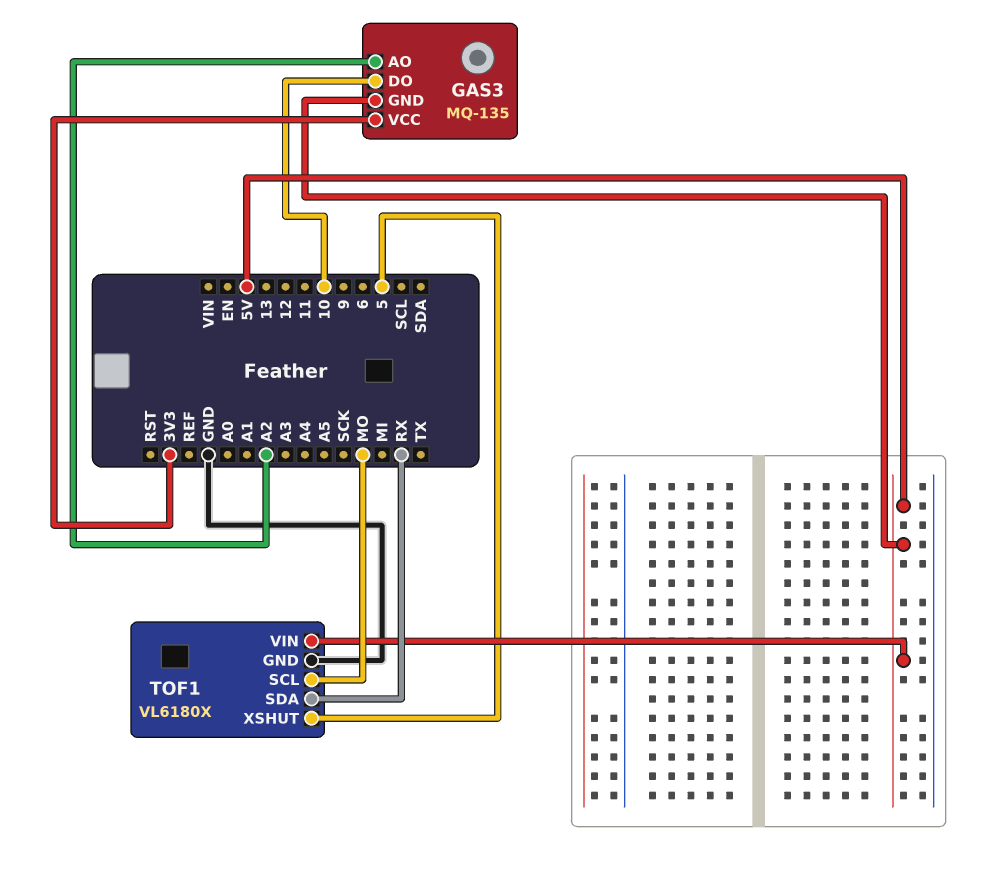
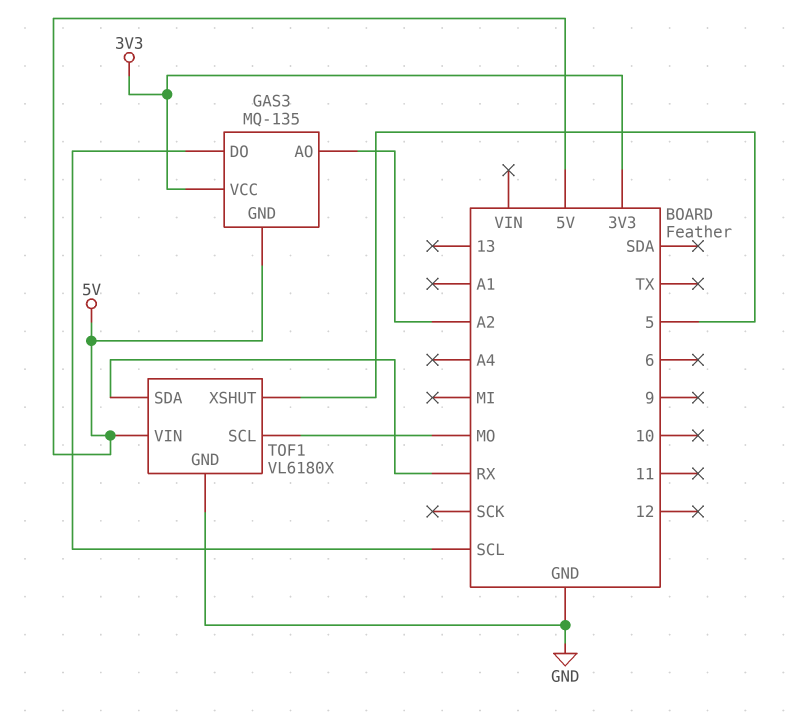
GAS3 pin DO: 10 -> SCL

